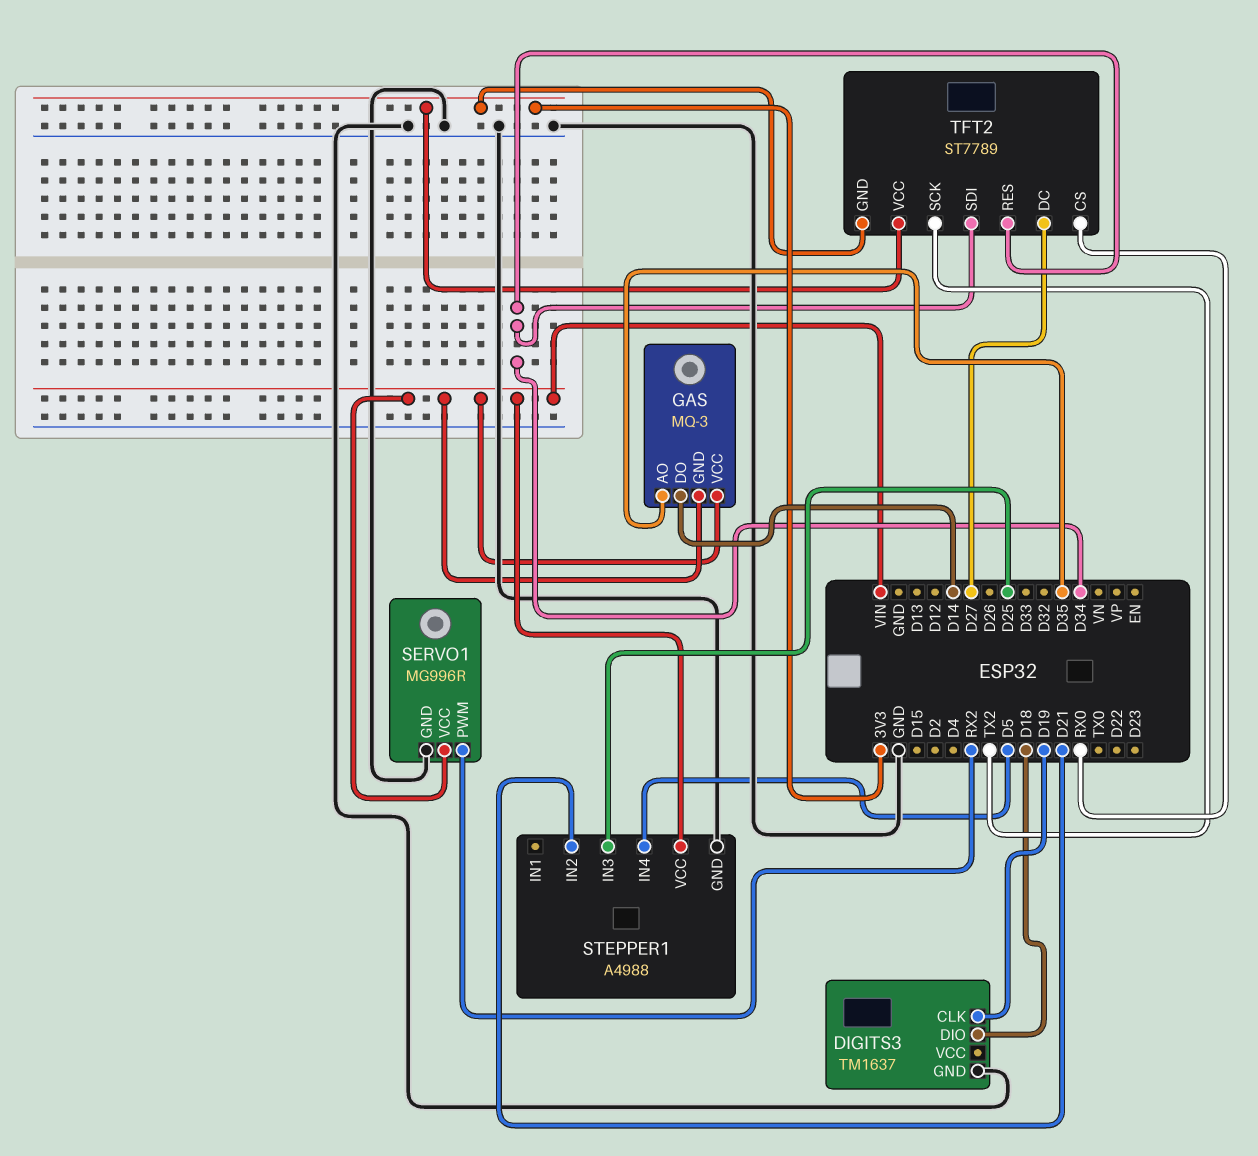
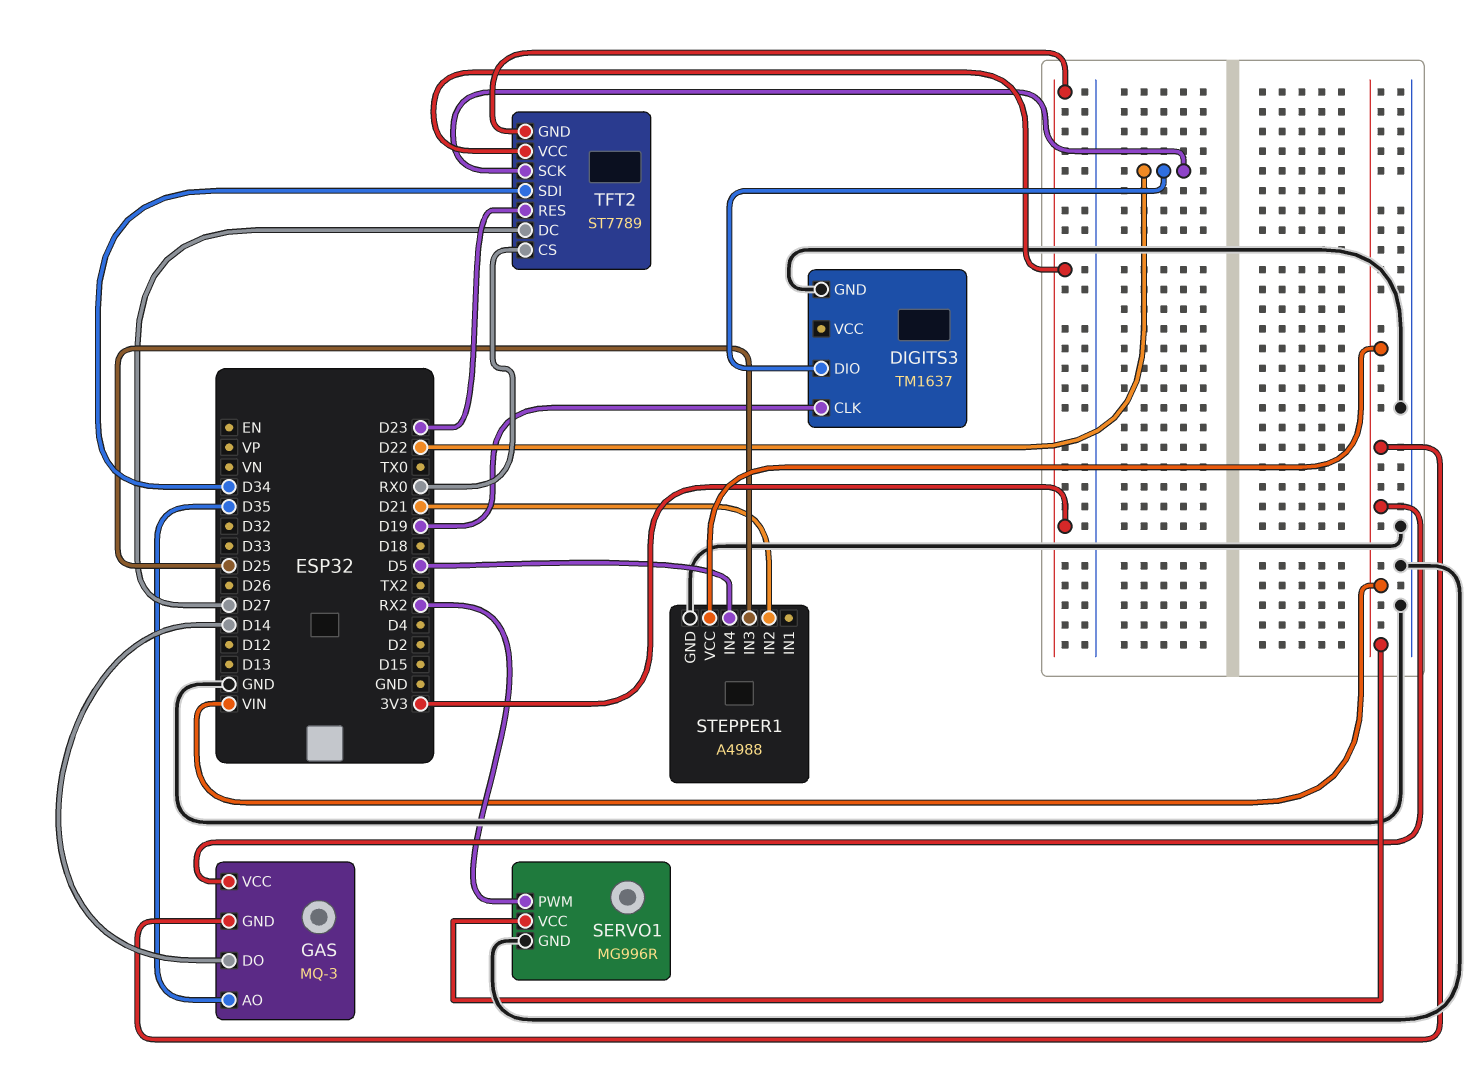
DIGITS3 pin DIO: D18 -> D22
TFT2 pin RES: D34 -> D23
TFT2 pin SCK: TX2 -> D22

